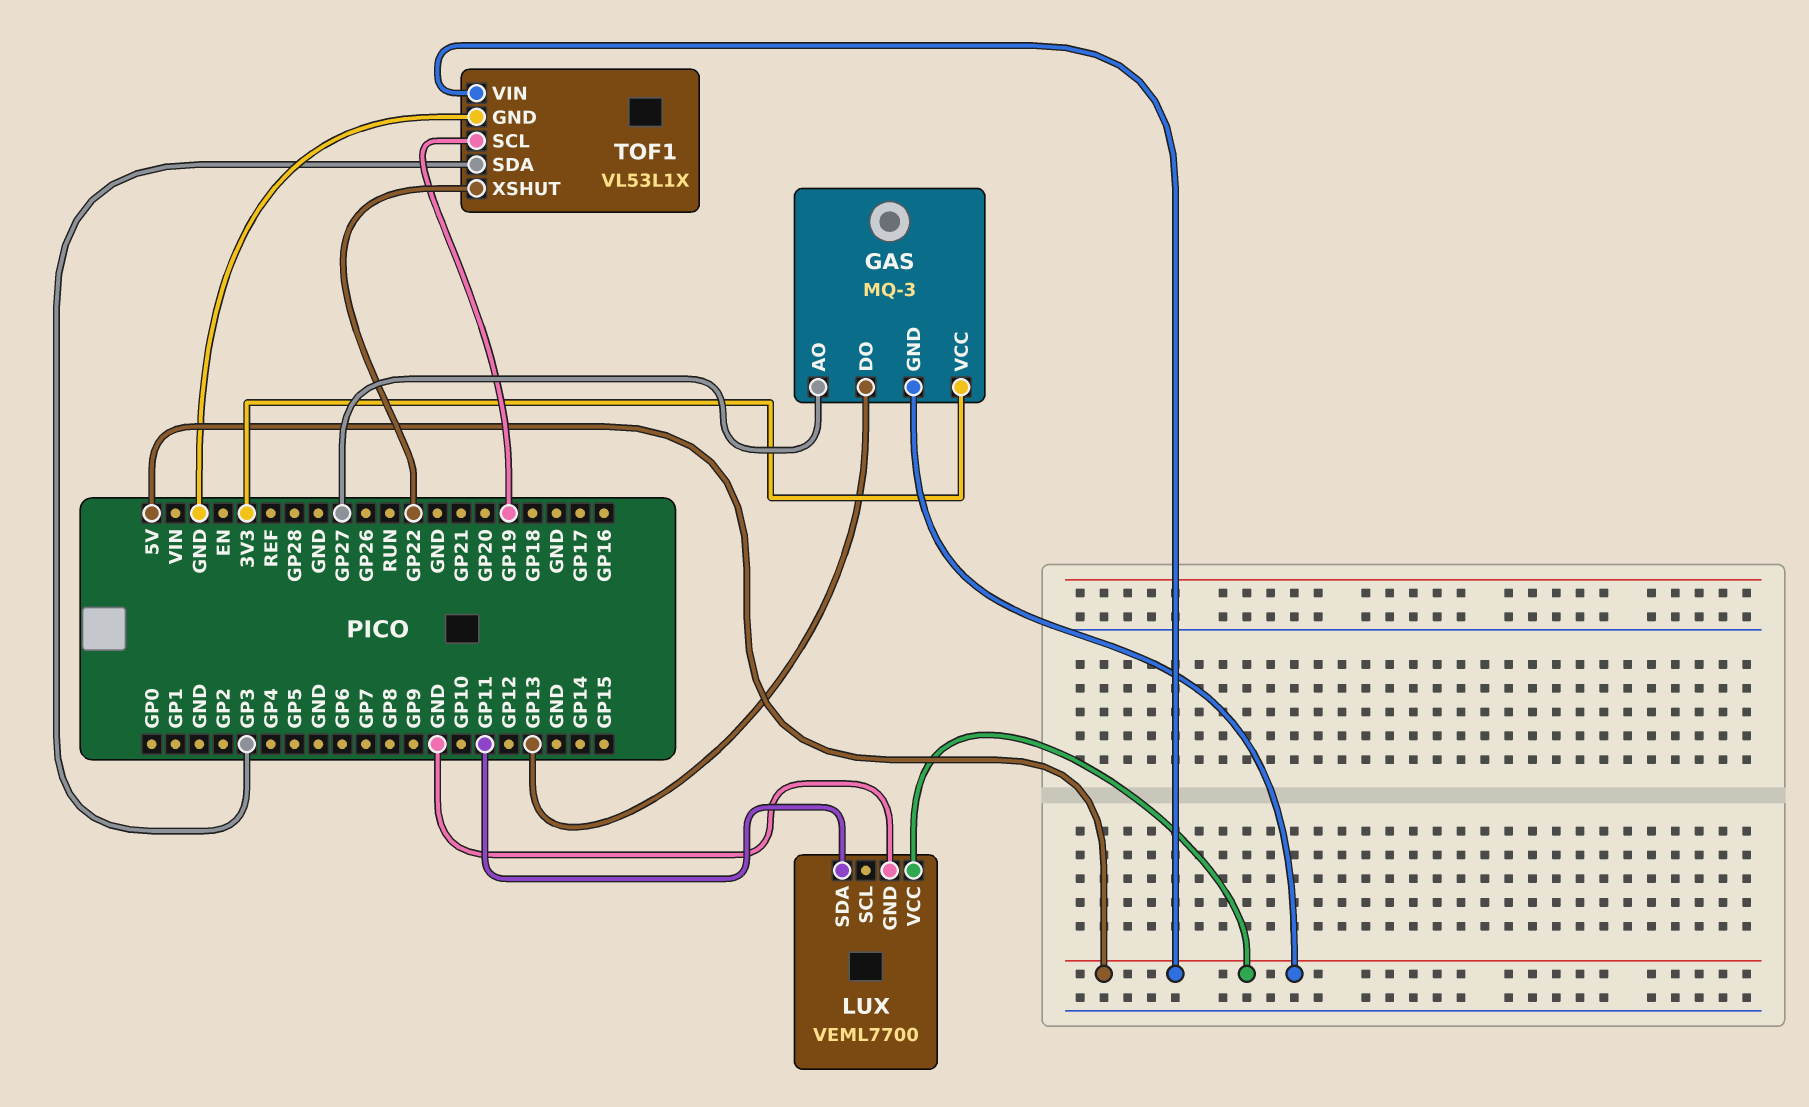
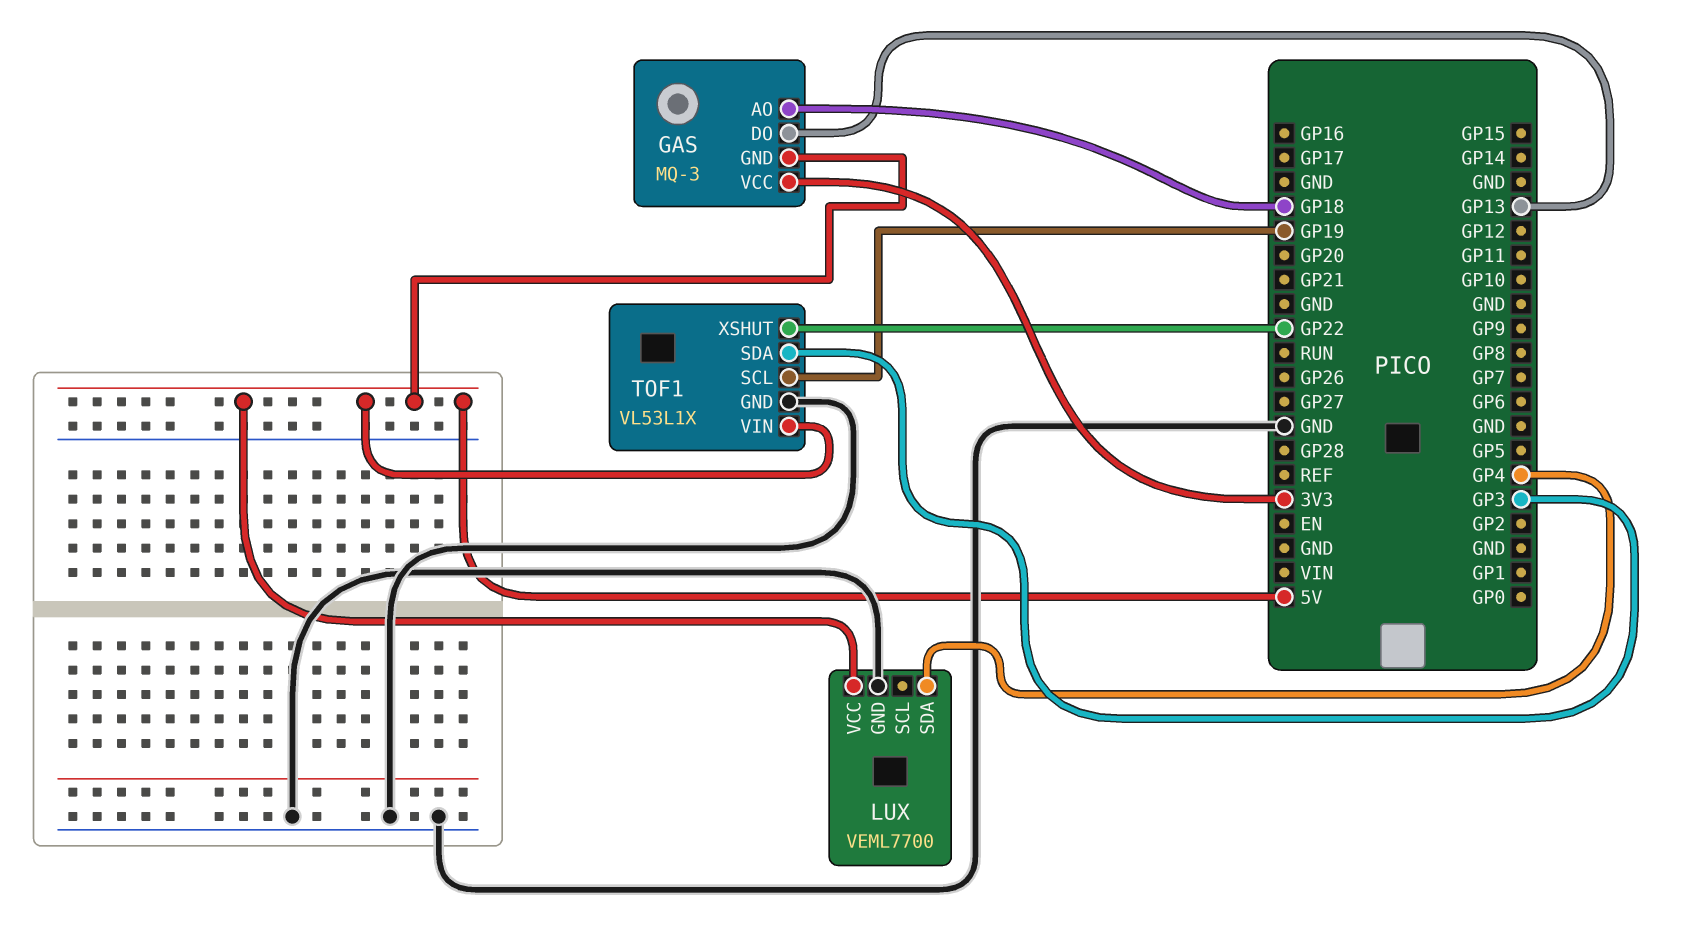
GAS pin AO: GP27 -> GP18
LUX pin SDA: GP11 -> GP4

